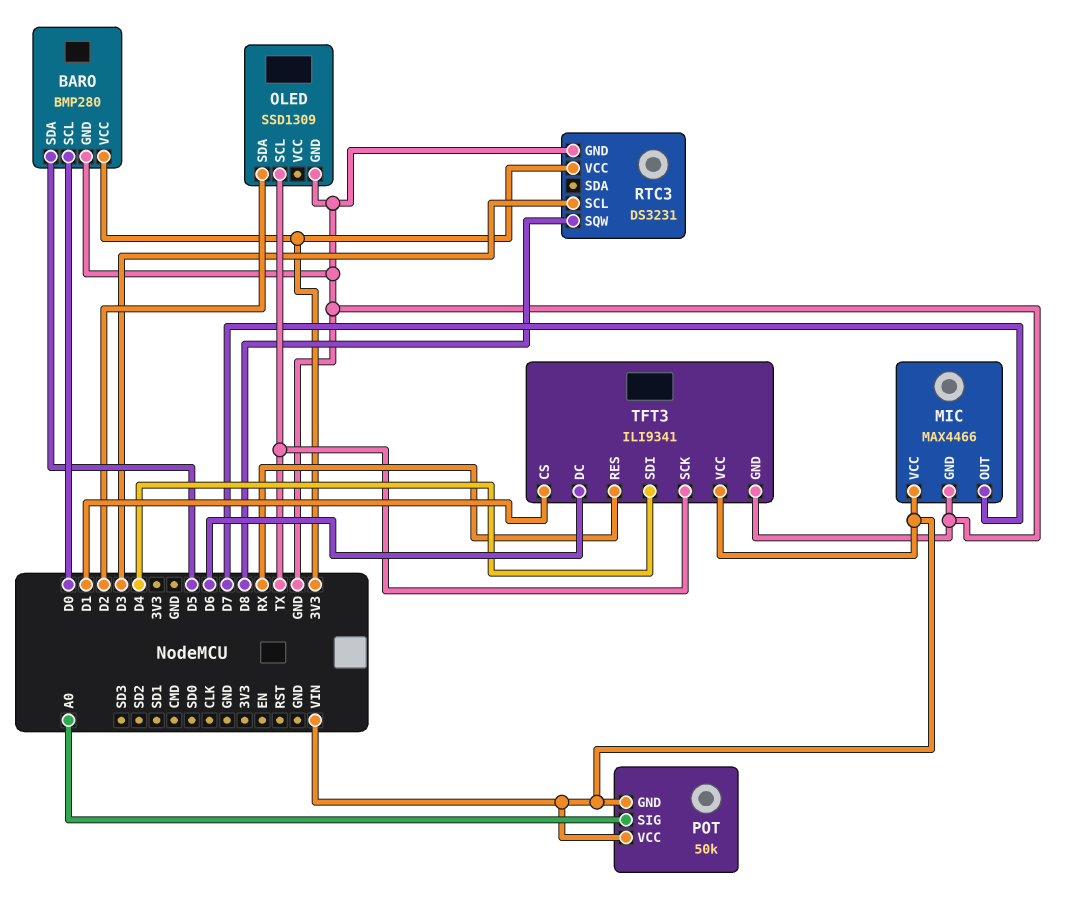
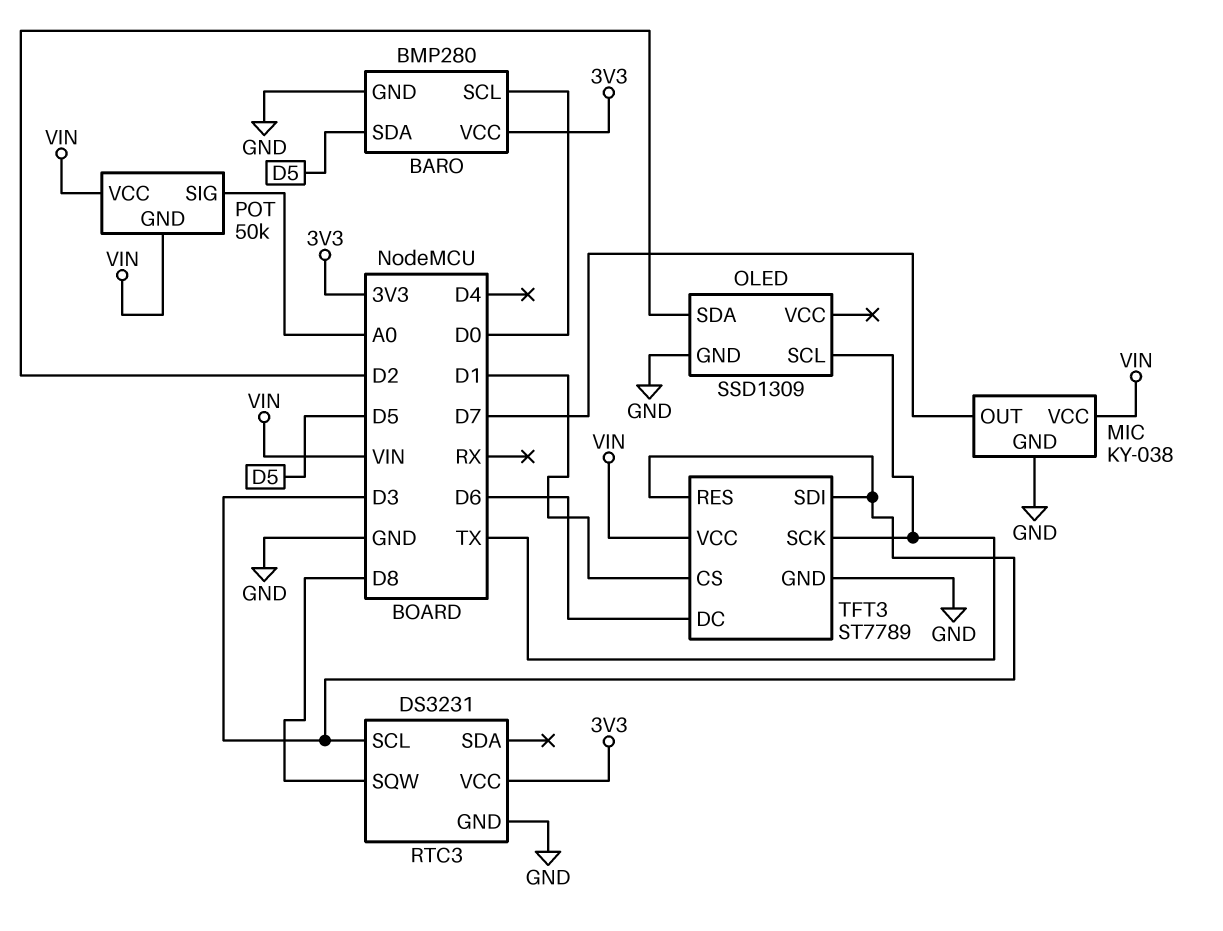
MIC: MAX4466 -> KY-038
TFT3: ILI9341 -> ST7789
TFT3 pin RES: RX -> D3
TFT3 pin SDI: D4 -> D3

